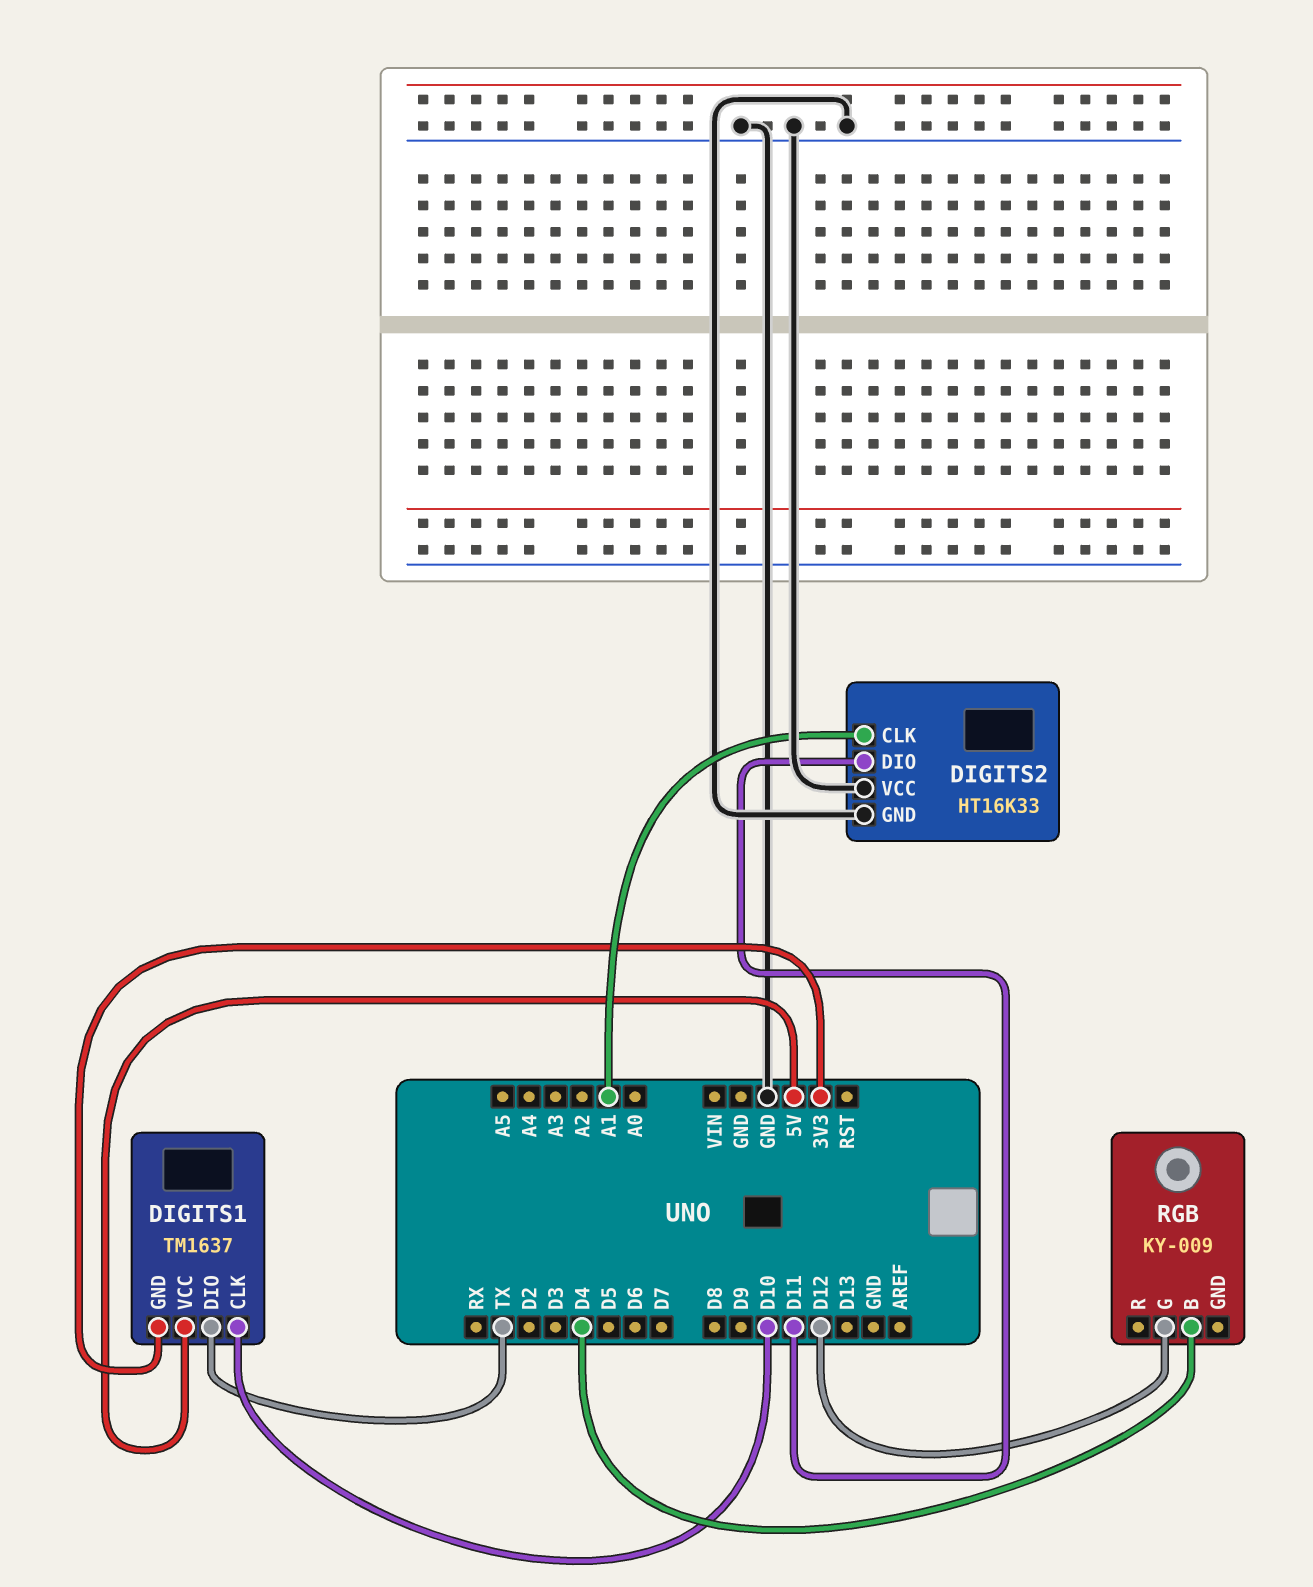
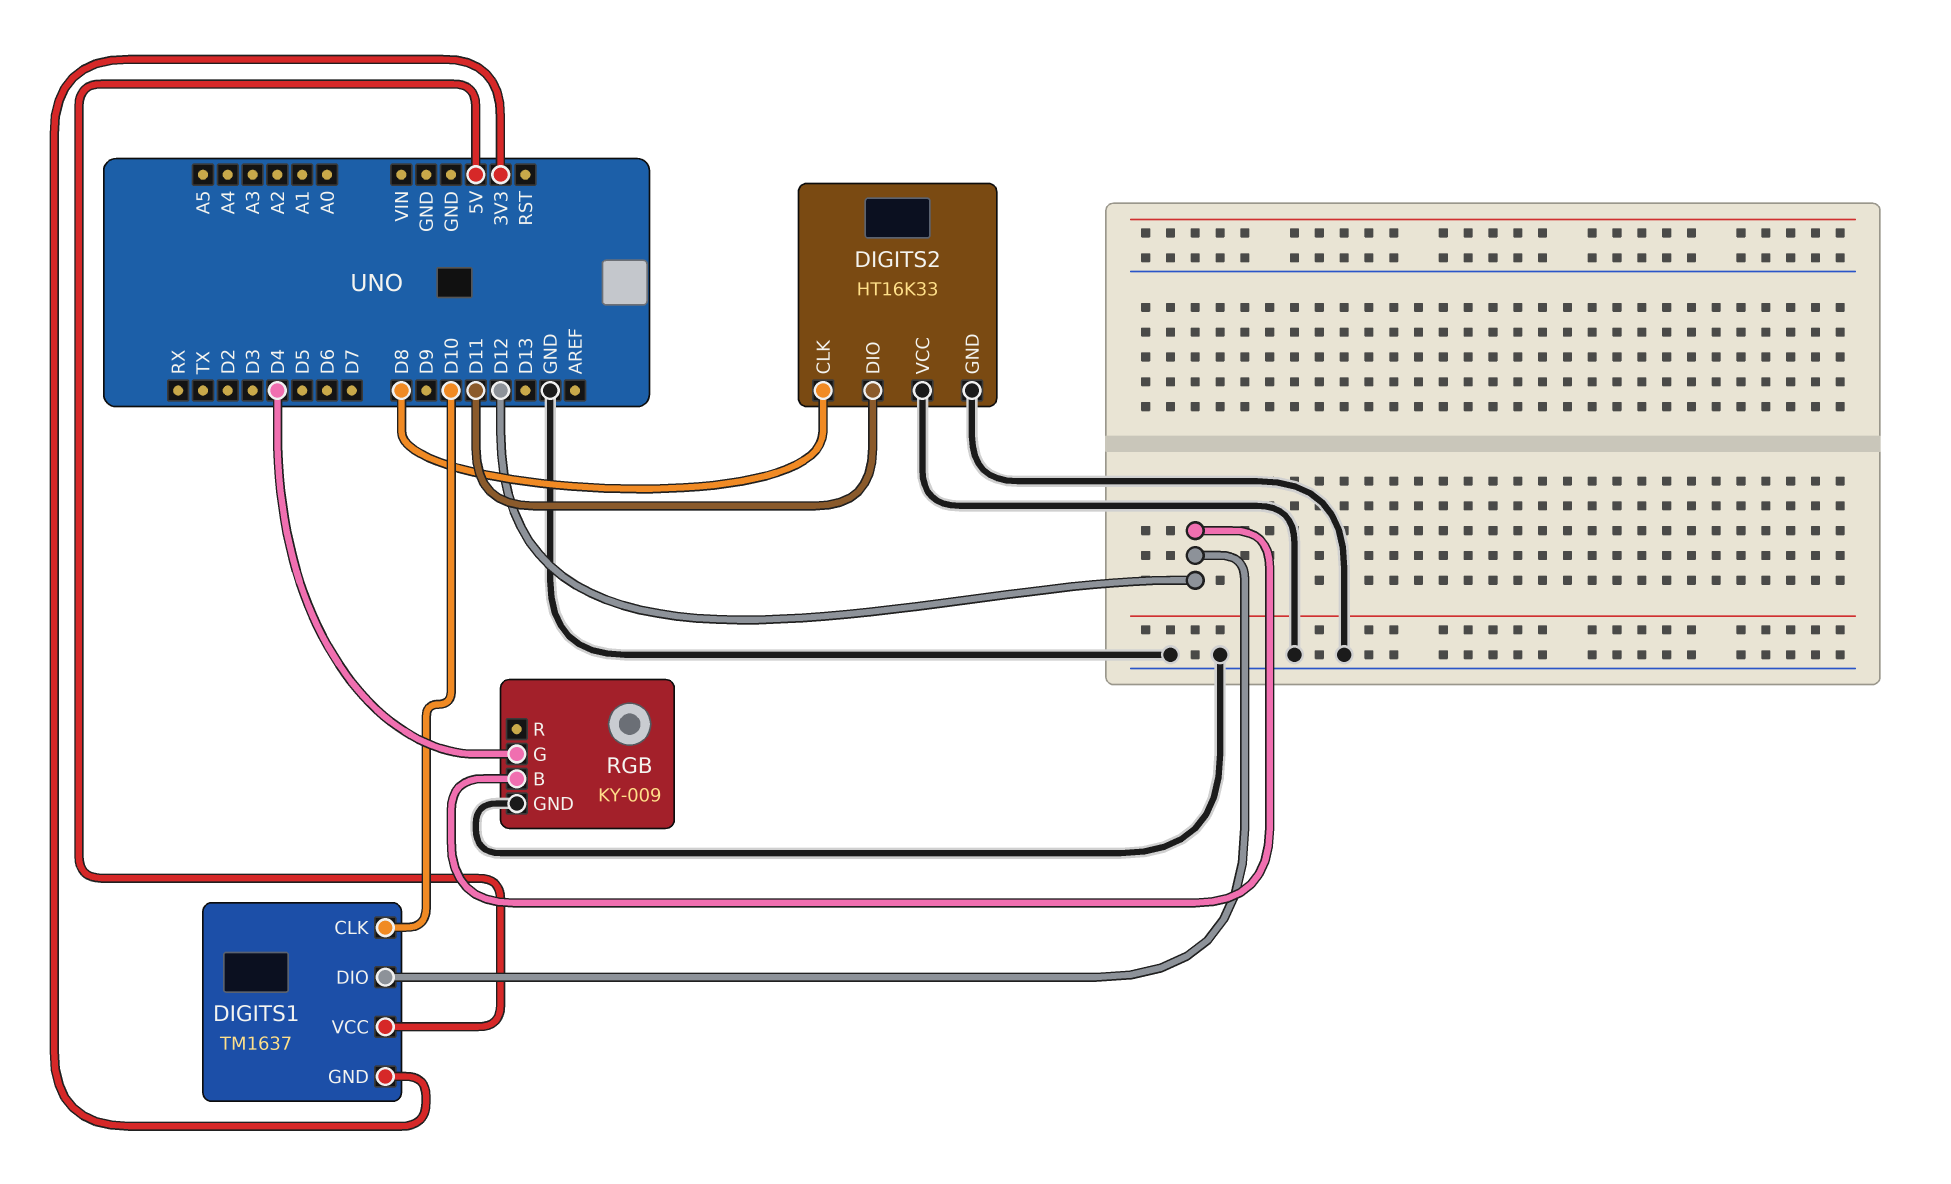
DIGITS1 pin DIO: TX -> D12
DIGITS2 pin CLK: A1 -> D8
RGB pin B: D4 -> D12
RGB pin G: D12 -> D4
RGB pin GND: none -> GND

